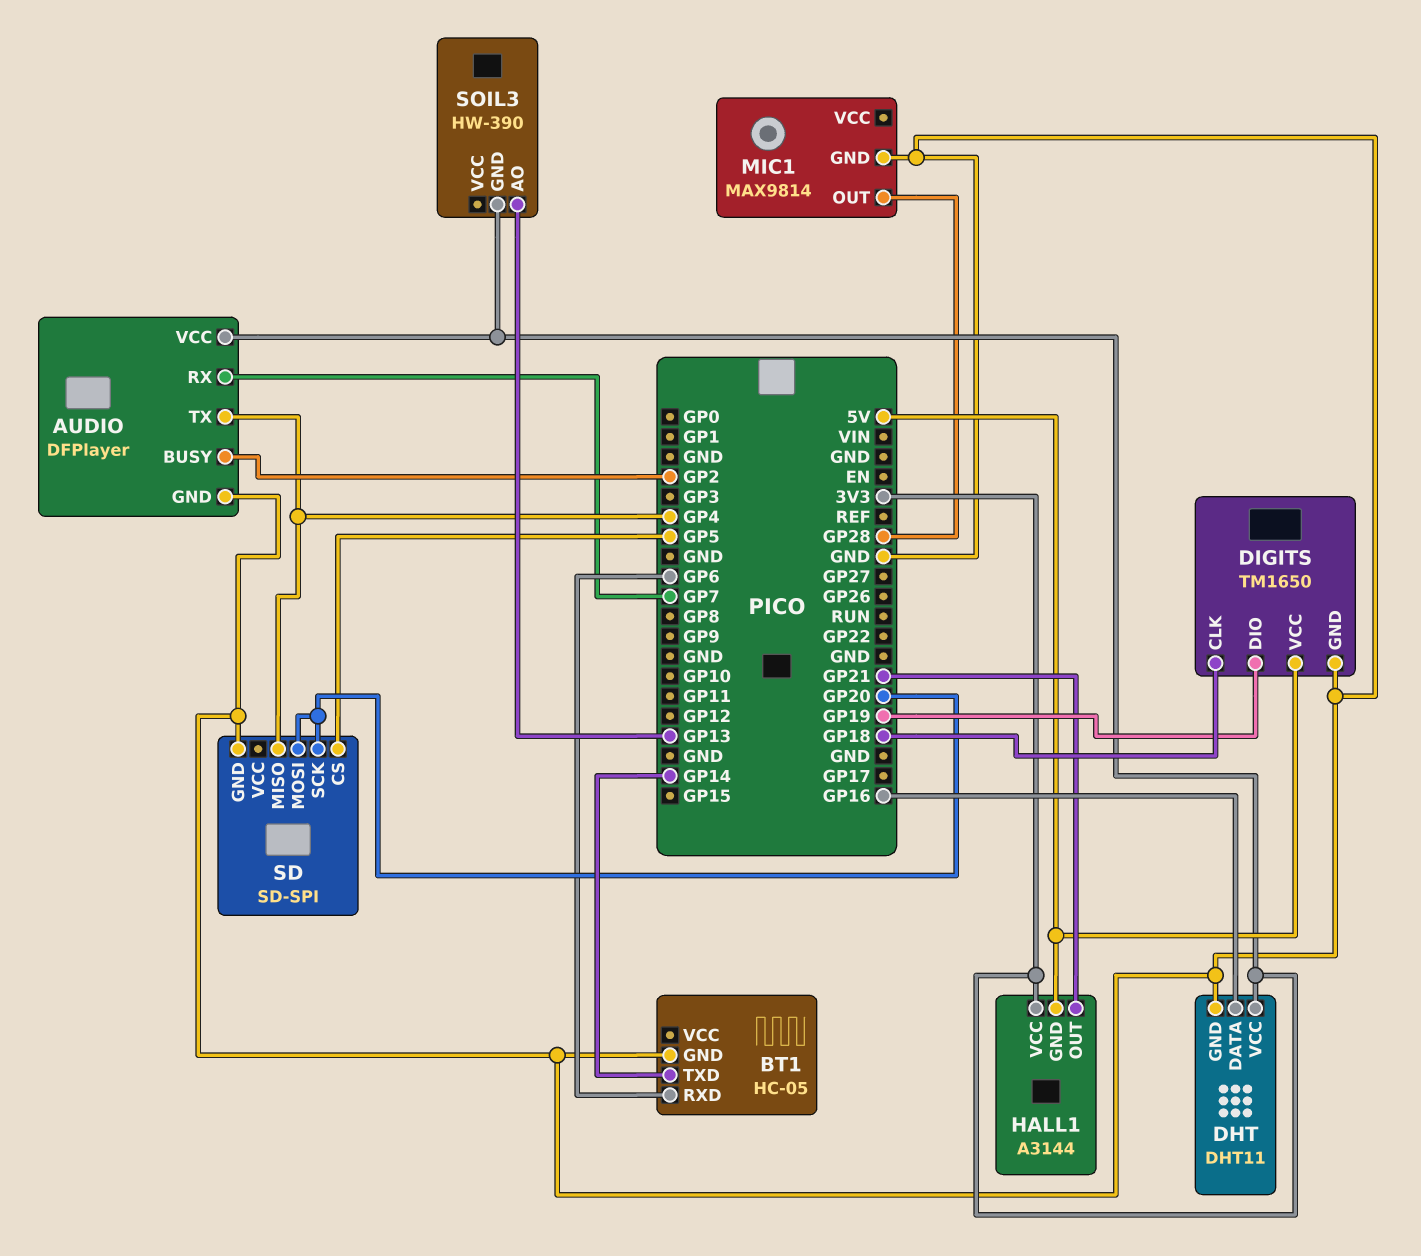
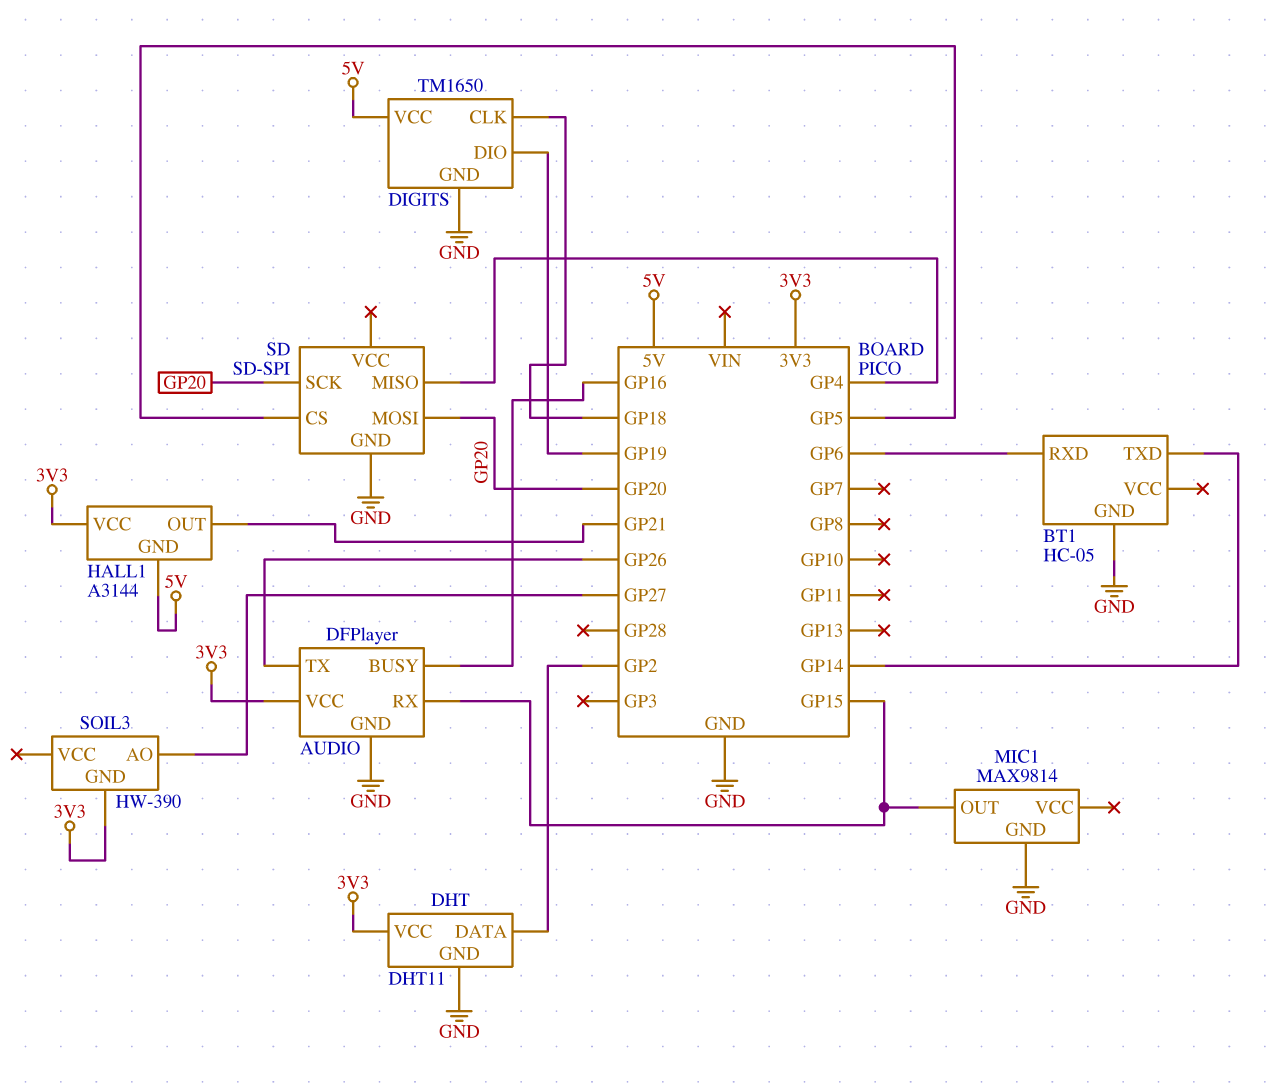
AUDIO pin BUSY: GP2 -> GP16
AUDIO pin RX: GP7 -> GP15
AUDIO pin TX: GP4 -> GP26
DHT pin DATA: GP16 -> GP2
MIC1 pin OUT: GP28 -> GP15
SOIL3 pin AO: GP13 -> GP27

